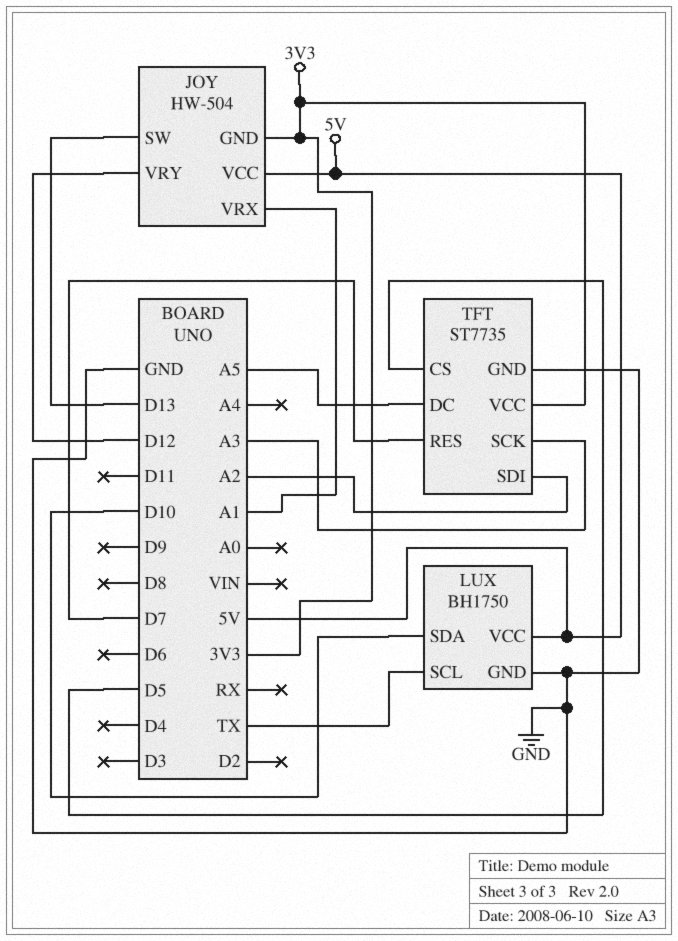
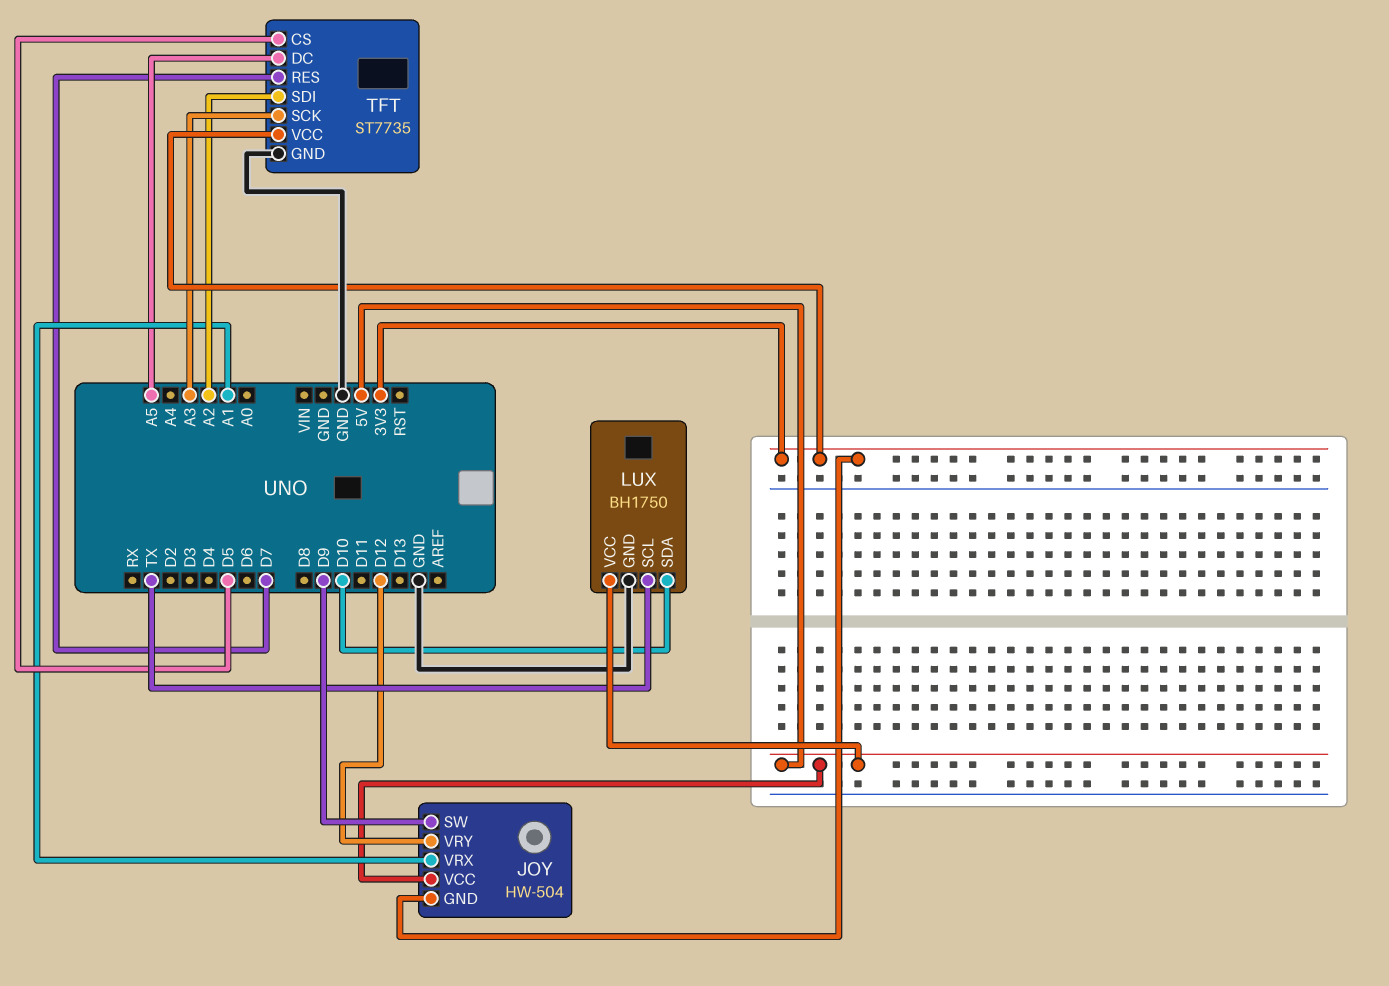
JOY pin SW: D13 -> D9

